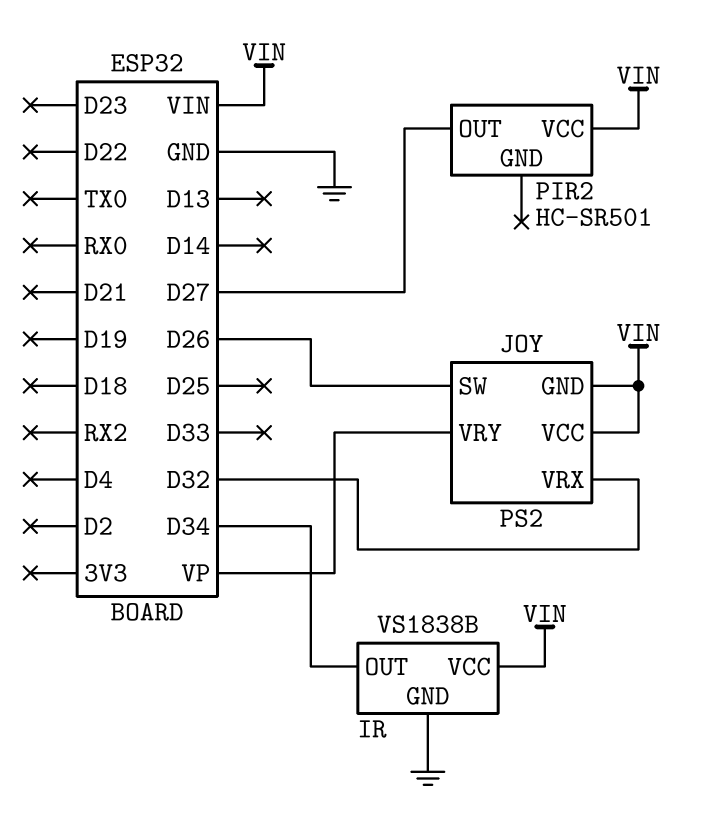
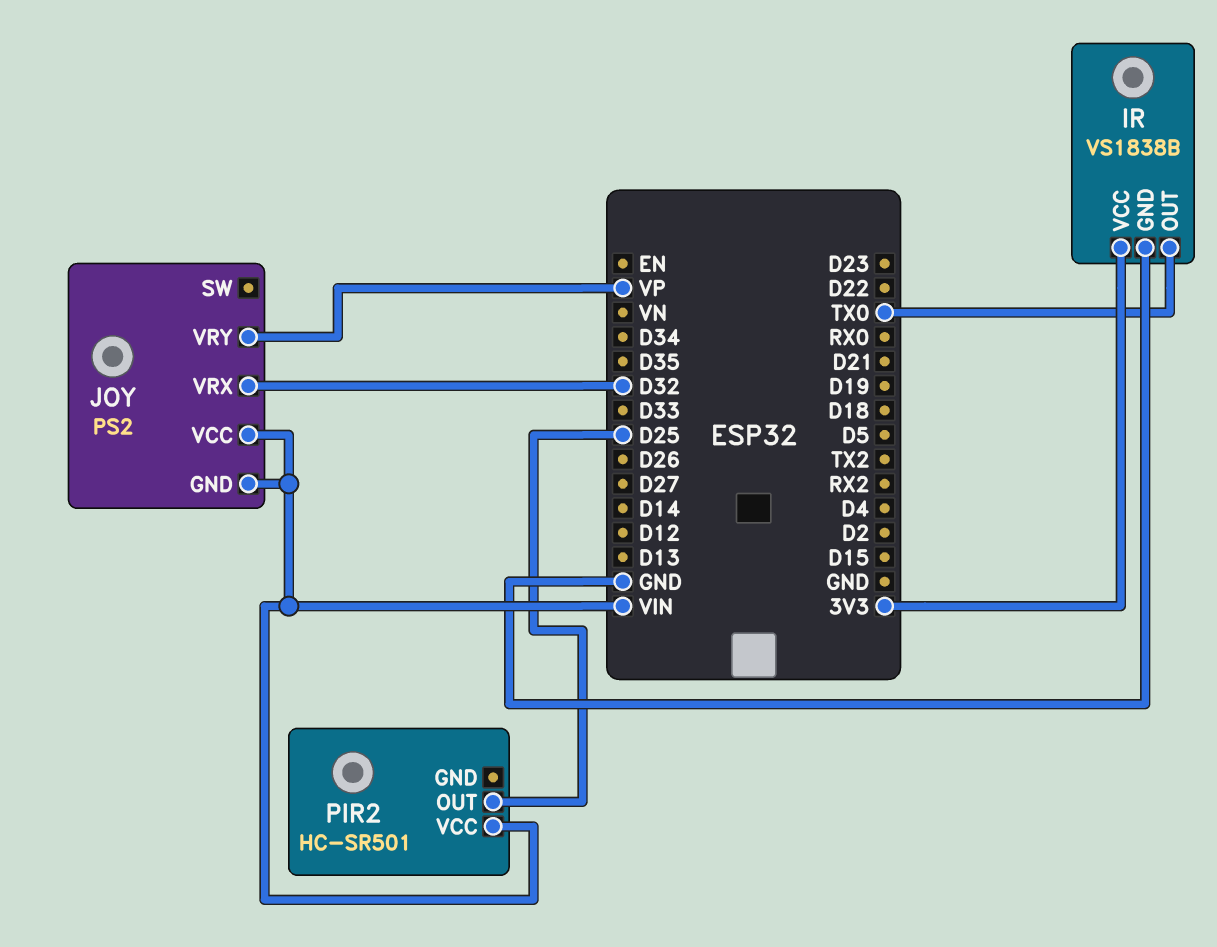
IR pin OUT: D34 -> TX0
IR pin VCC: VIN -> 3V3
JOY pin SW: D26 -> none
PIR2 pin OUT: D27 -> D25

